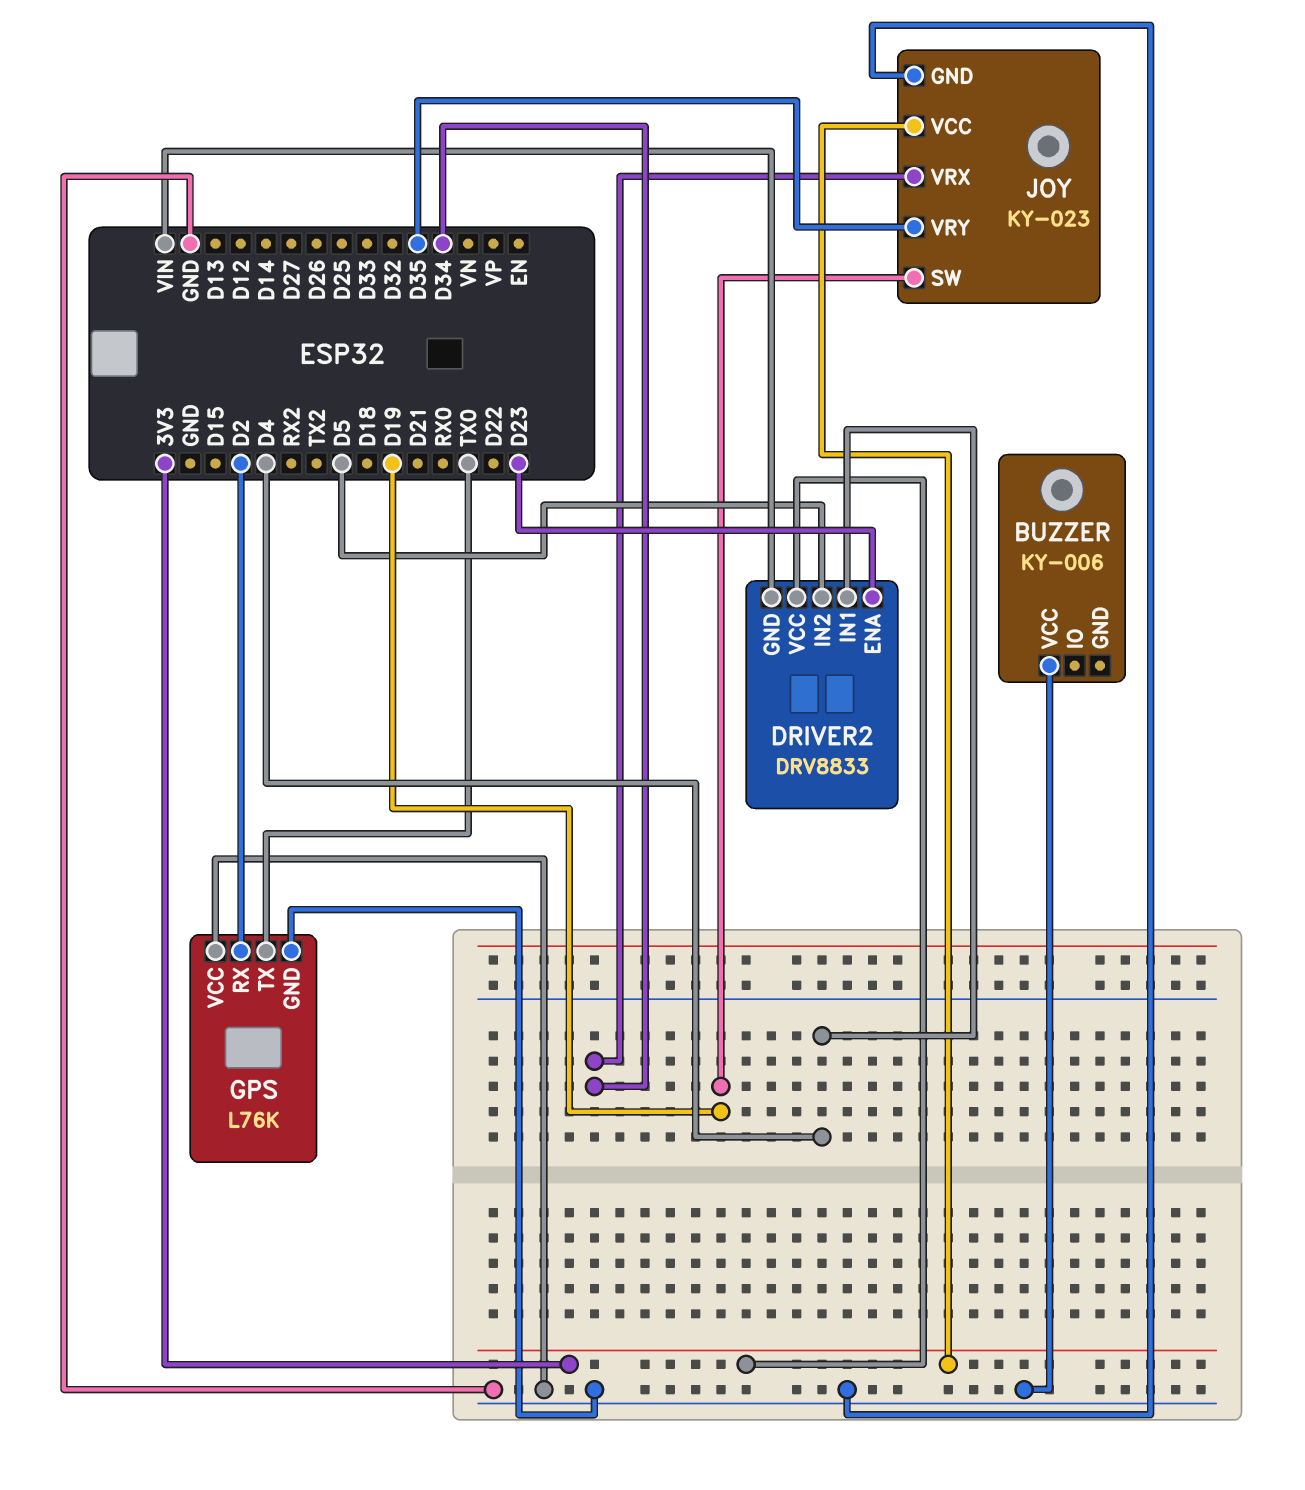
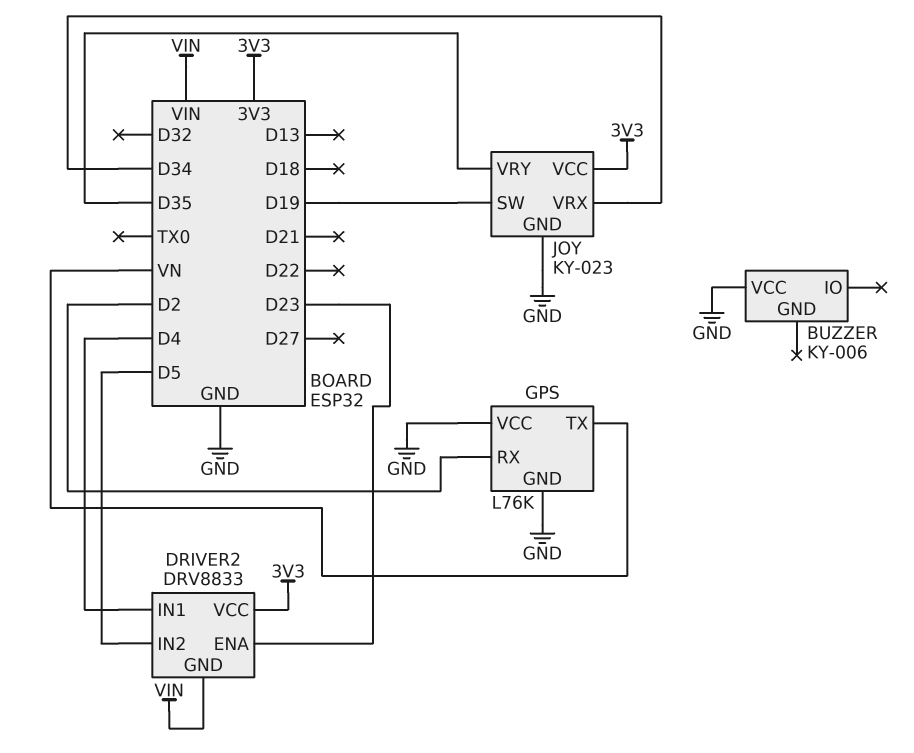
GPS pin TX: TX0 -> VN

